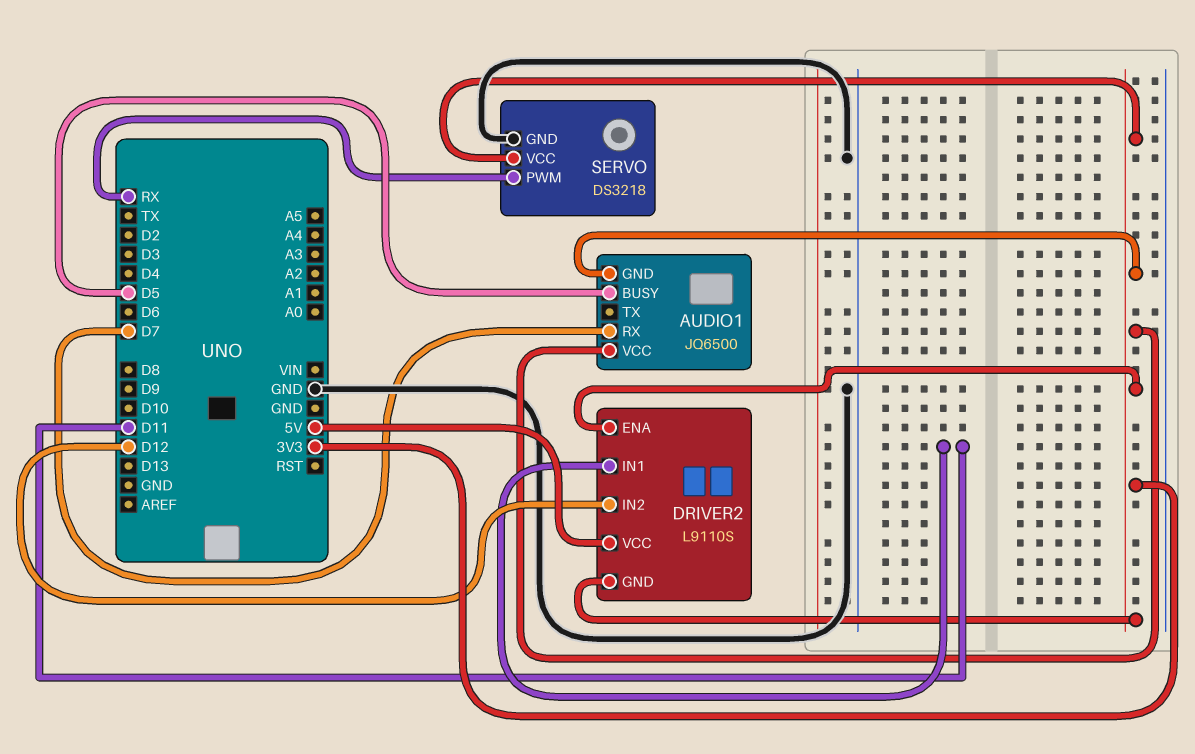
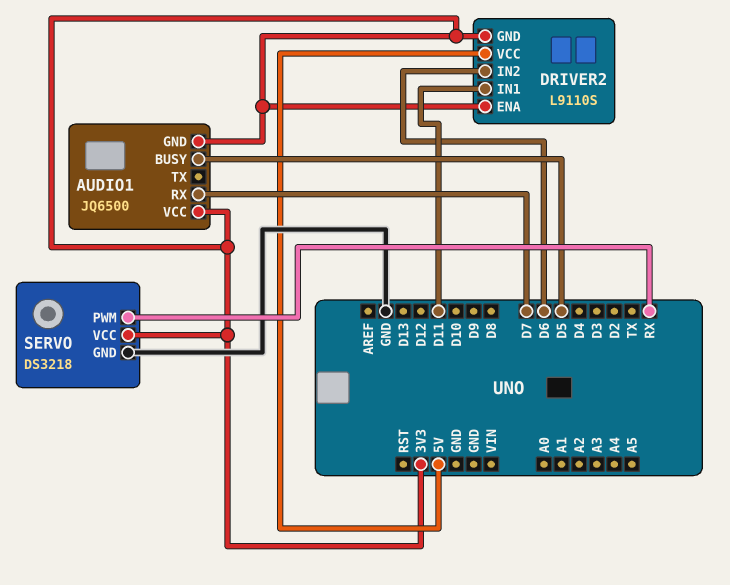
DRIVER2 pin IN2: D12 -> D6

